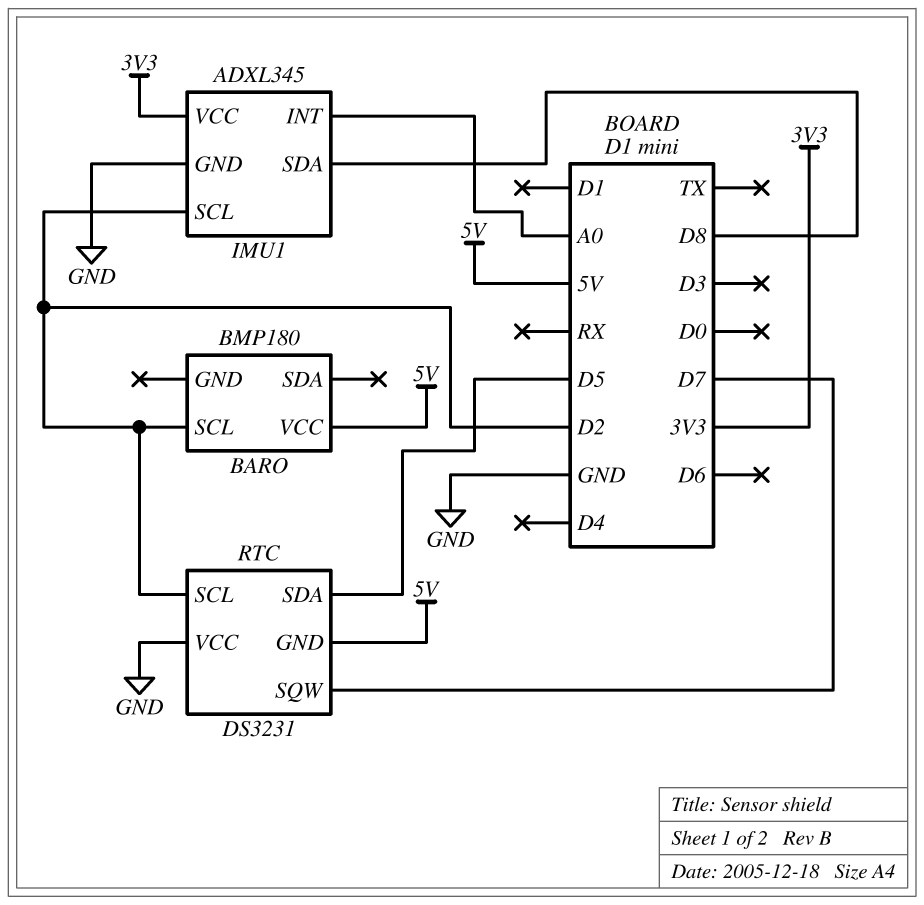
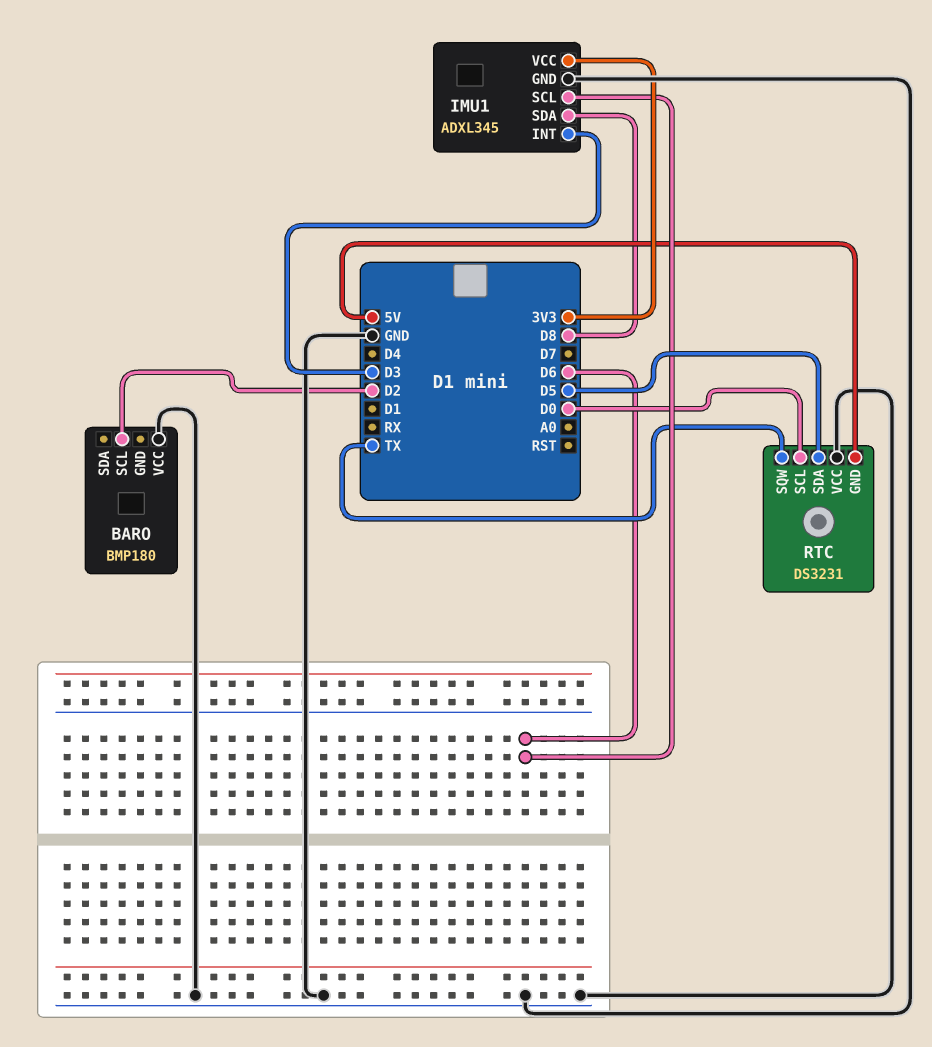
BARO pin VCC: 5V -> GND
IMU1 pin INT: A0 -> D3
IMU1 pin SCL: D2 -> D6
RTC pin SCL: D2 -> D0
RTC pin SQW: D7 -> TX

